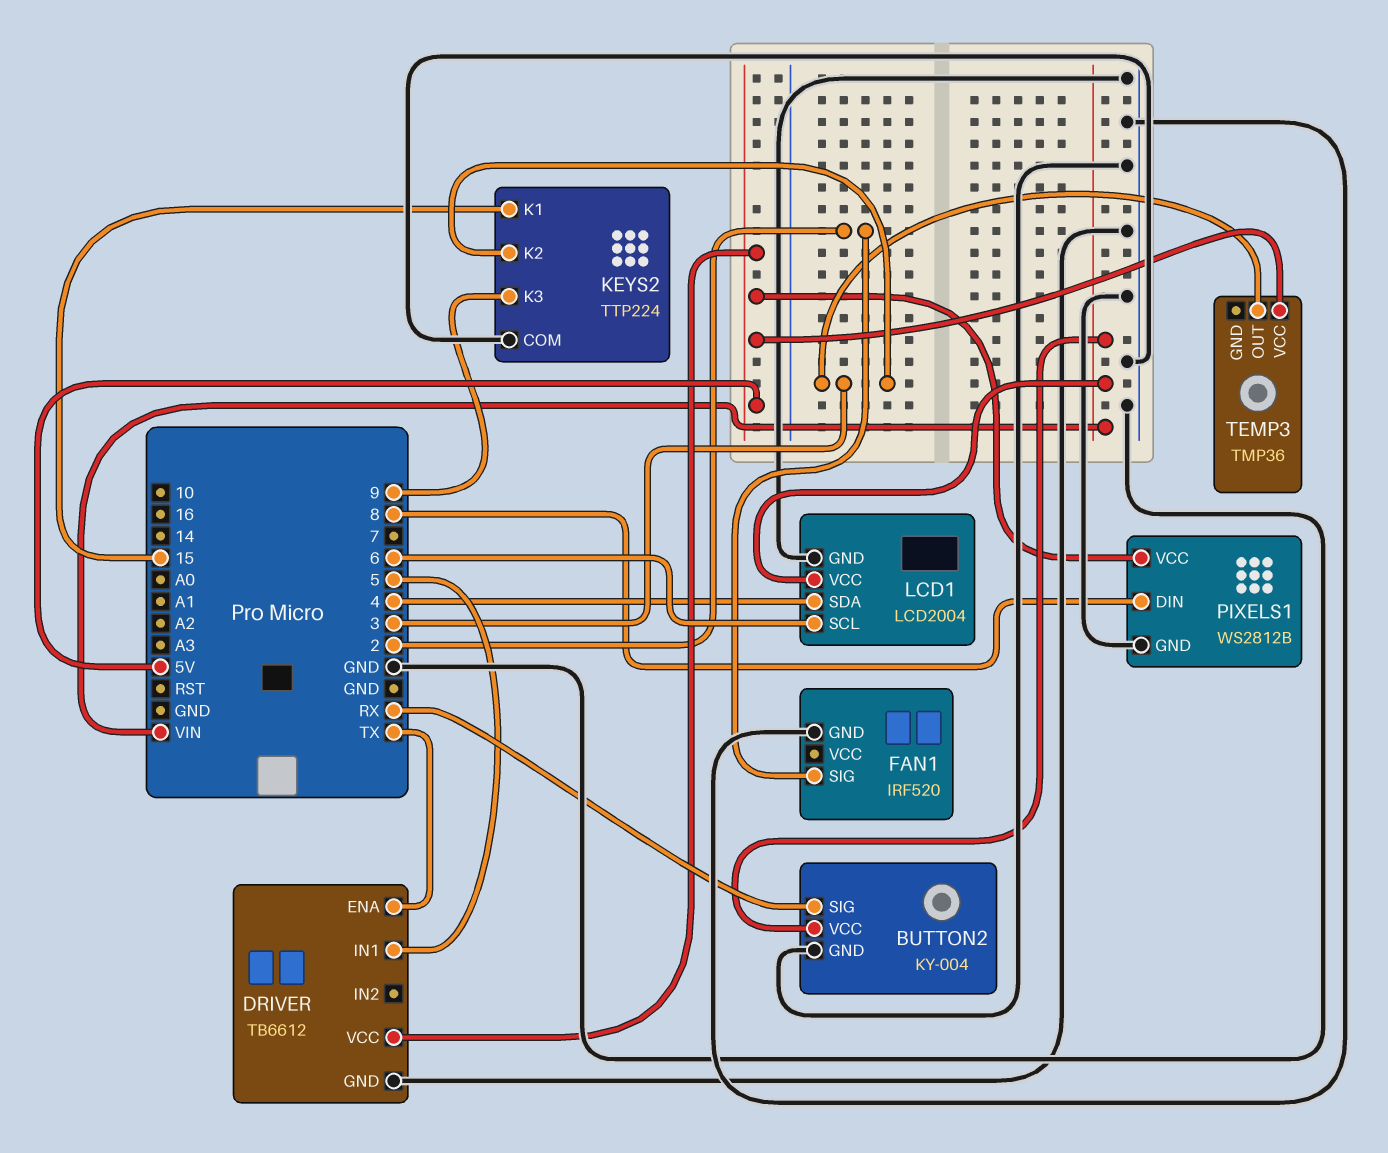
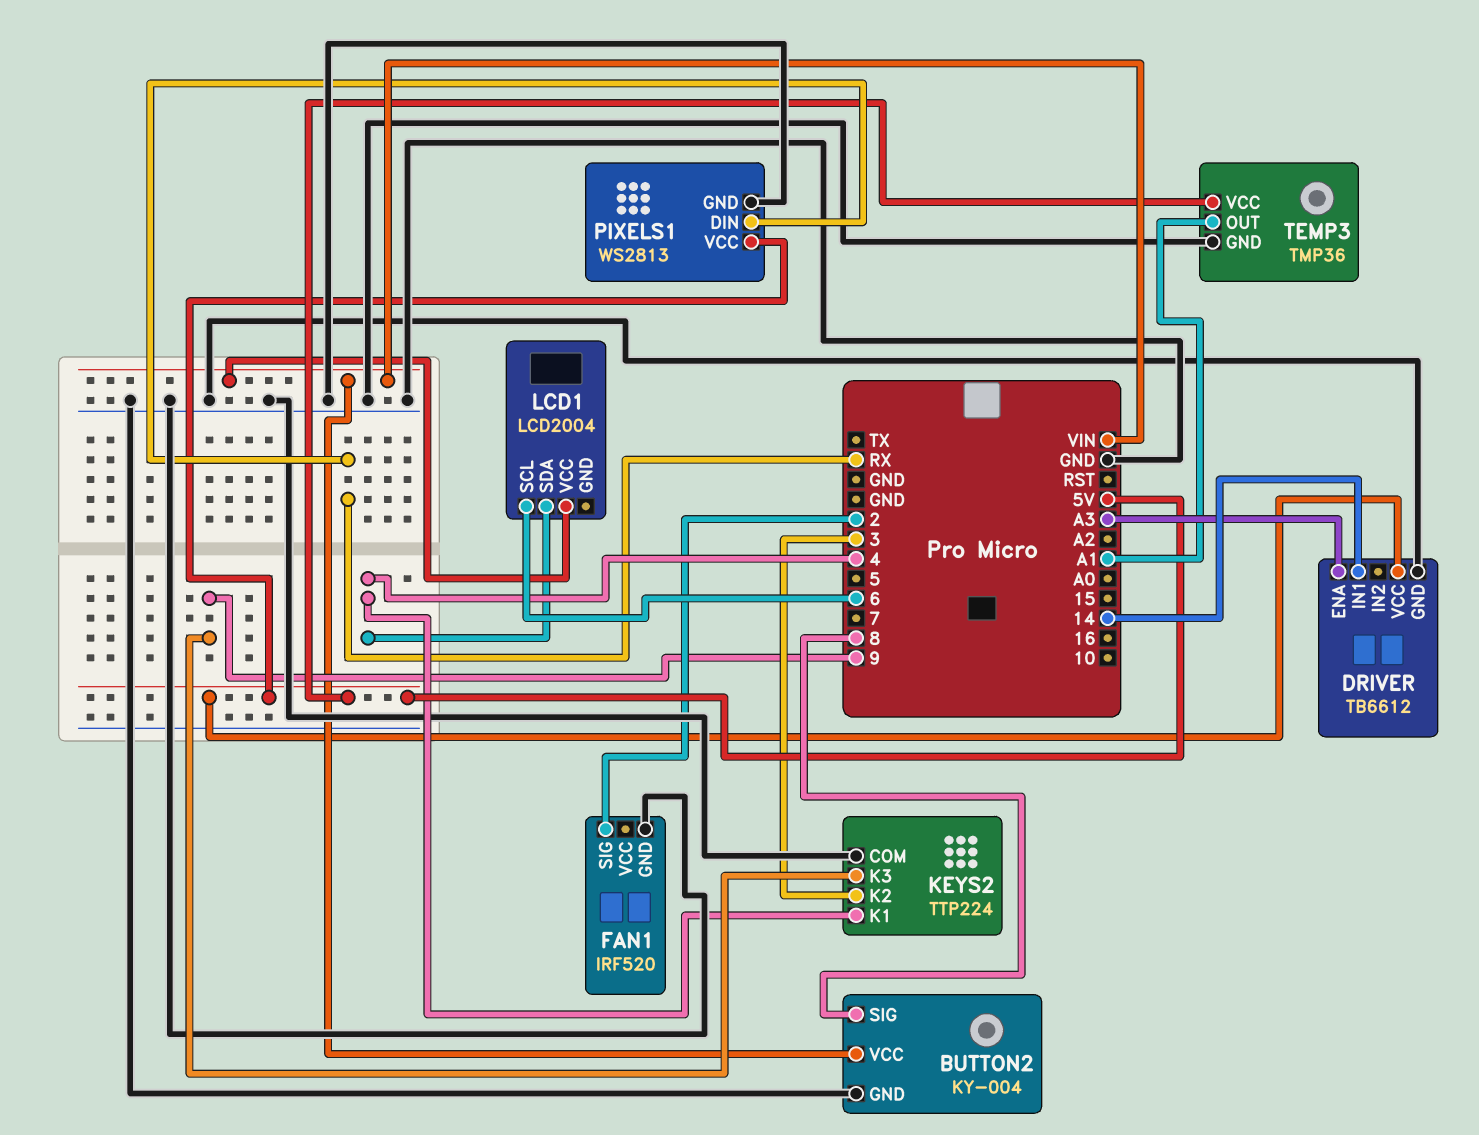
BUTTON2 pin SIG: RX -> 8
DRIVER pin ENA: TX -> A3
DRIVER pin IN1: 5 -> 14
KEYS2 pin K1: 15 -> 4
LCD1 pin GND: GND -> none
PIXELS1: WS2812B -> WS2813
PIXELS1 pin DIN: 8 -> RX
TEMP3 pin GND: none -> GND
TEMP3 pin OUT: 3 -> A1

